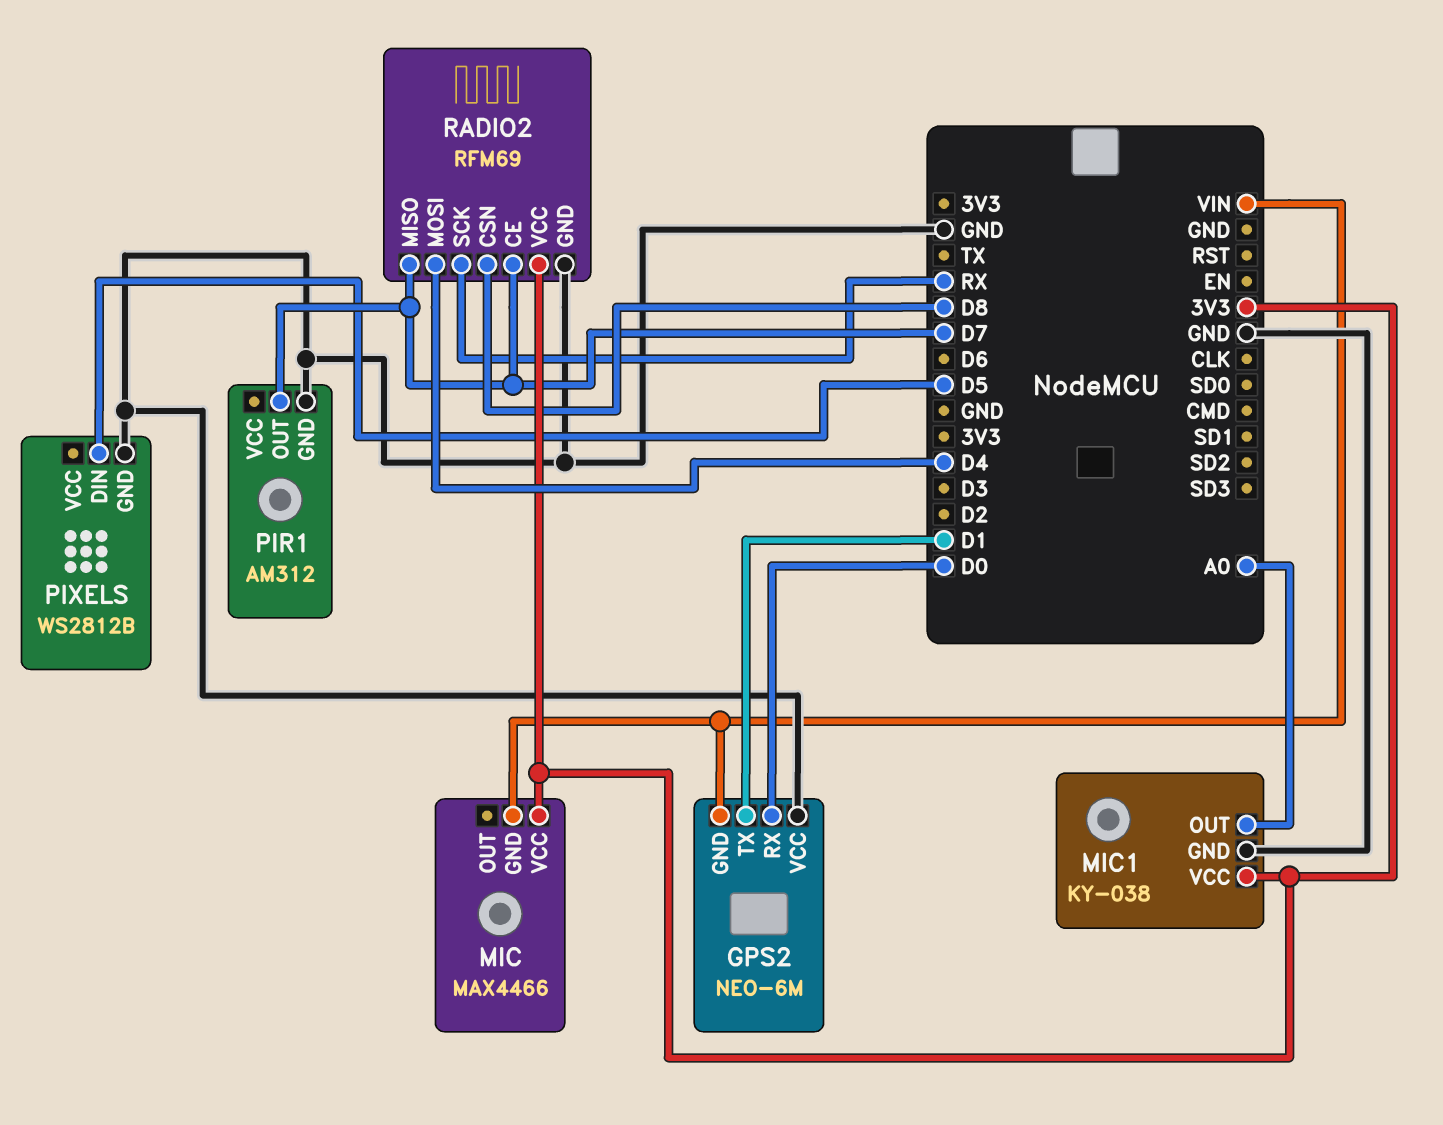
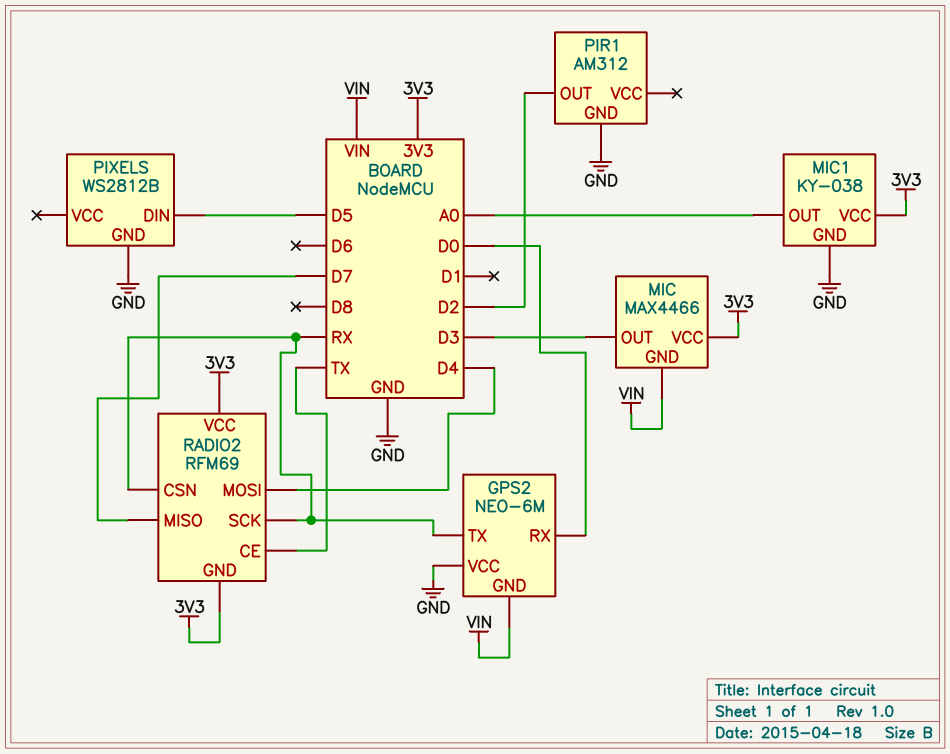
GPS2 pin TX: D1 -> RX
MIC pin OUT: none -> D3
PIR1 pin OUT: D7 -> D2
RADIO2 pin CE: D7 -> TX
RADIO2 pin CSN: D8 -> RX
RADIO2 pin GND: GND -> 3V3

